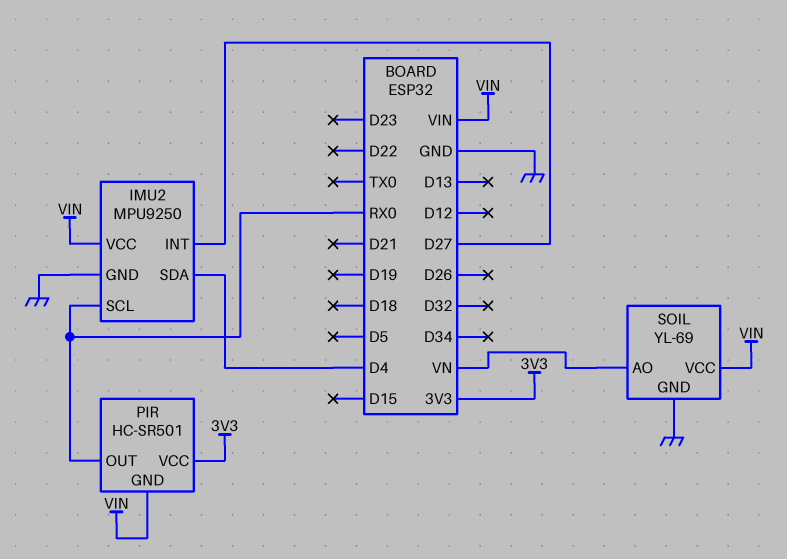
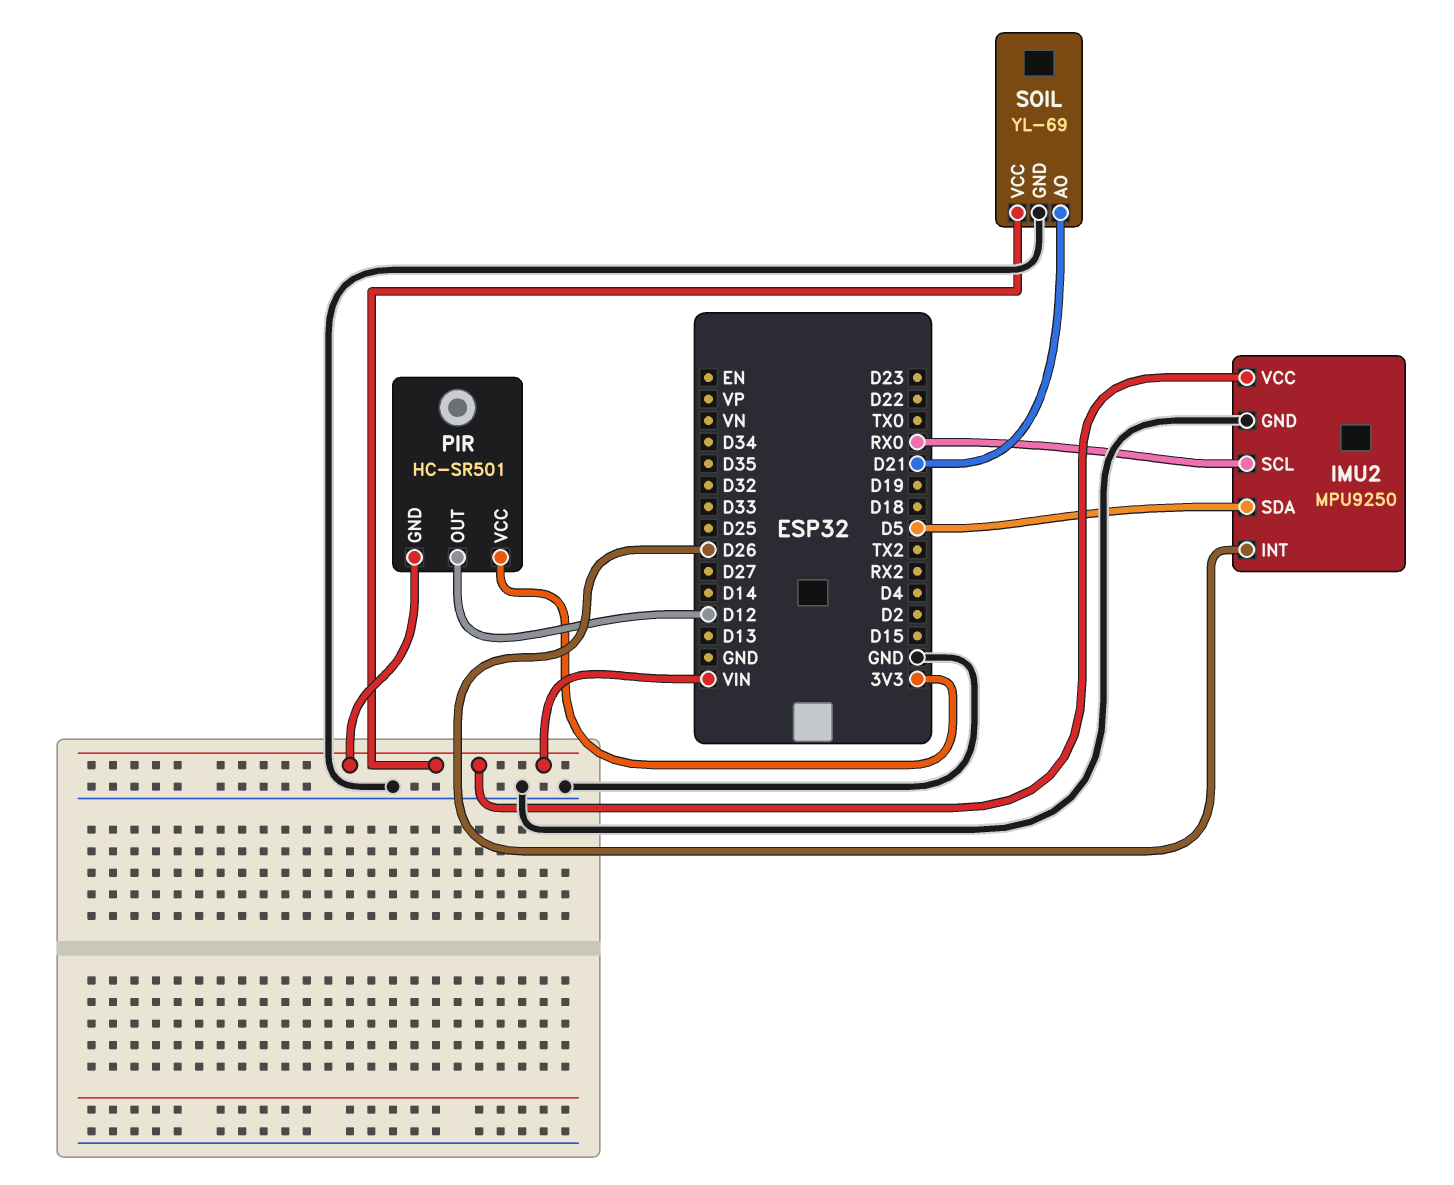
IMU2 pin INT: D27 -> D26
IMU2 pin SDA: D4 -> D5
PIR pin OUT: RX0 -> D12
SOIL pin AO: VN -> D21

